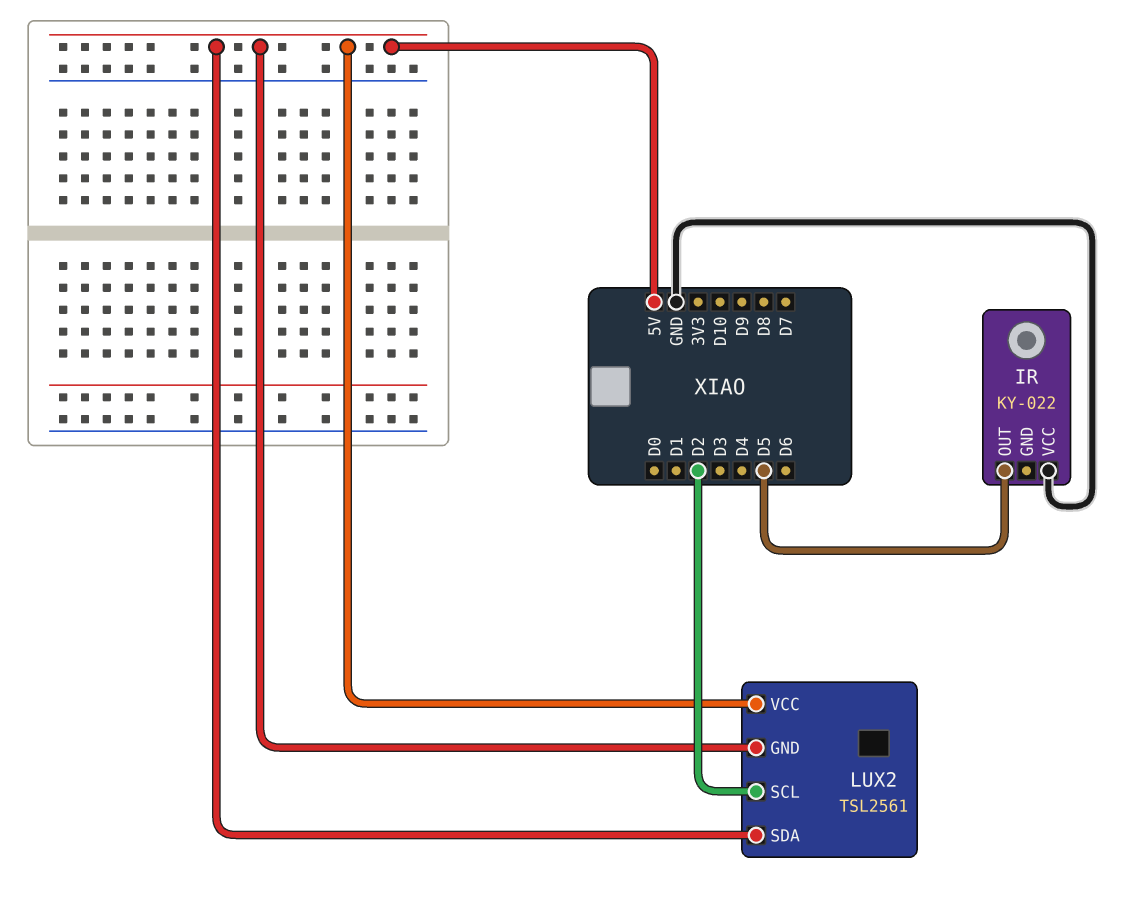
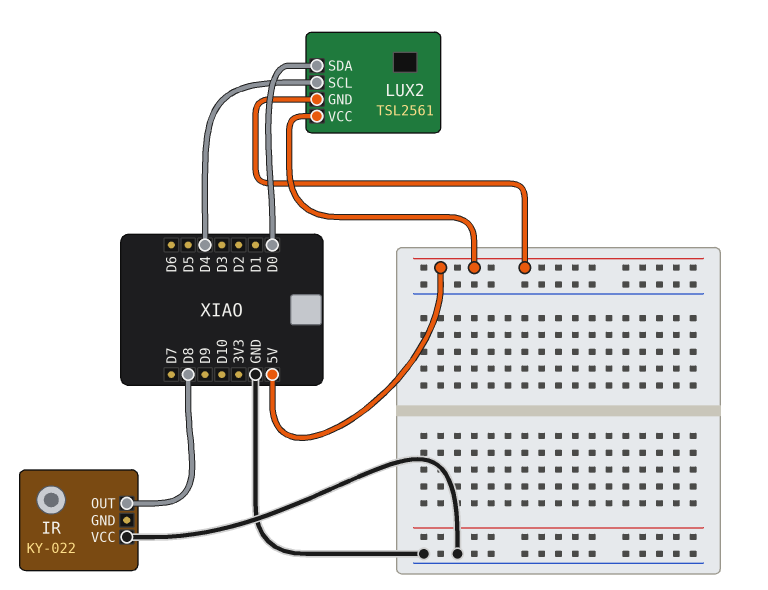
IR pin OUT: D5 -> D8
LUX2 pin SCL: D2 -> D4
LUX2 pin SDA: 5V -> D0

